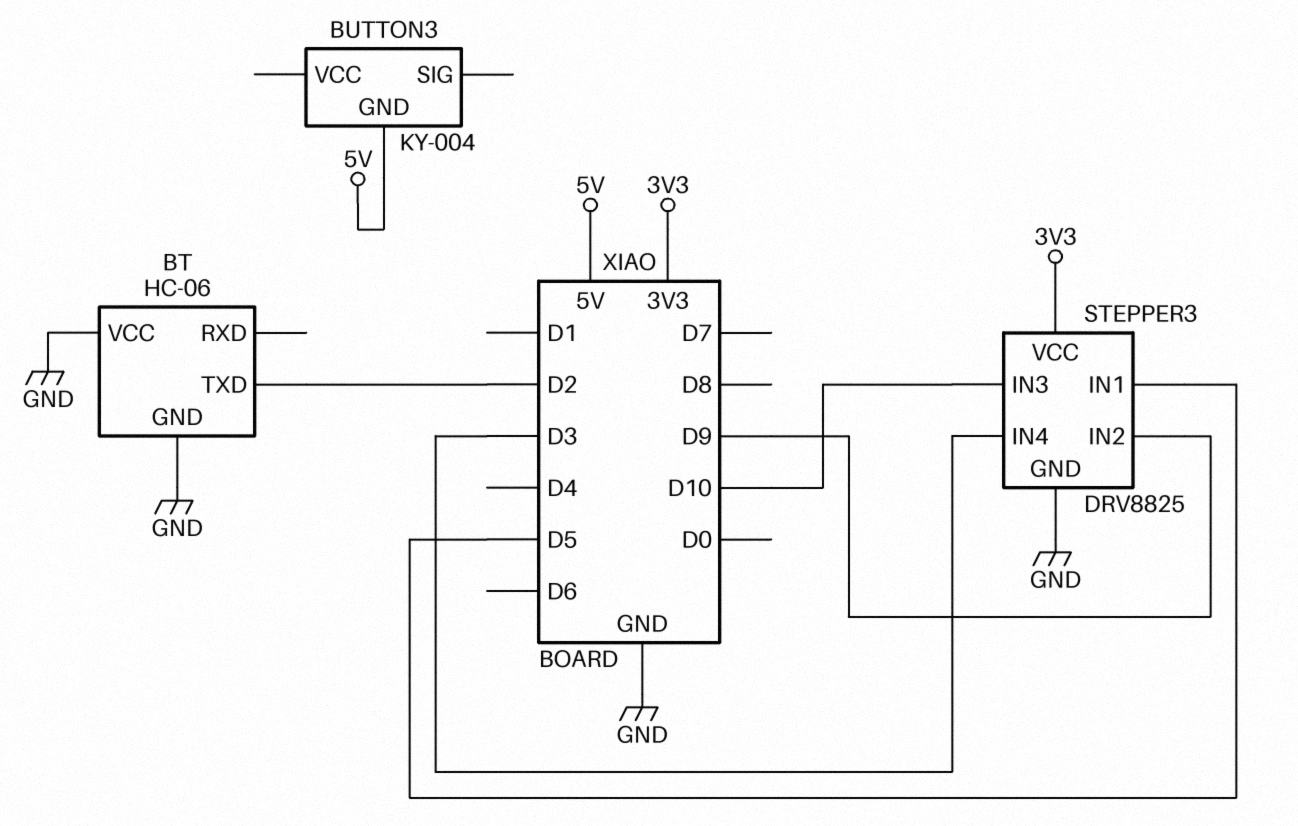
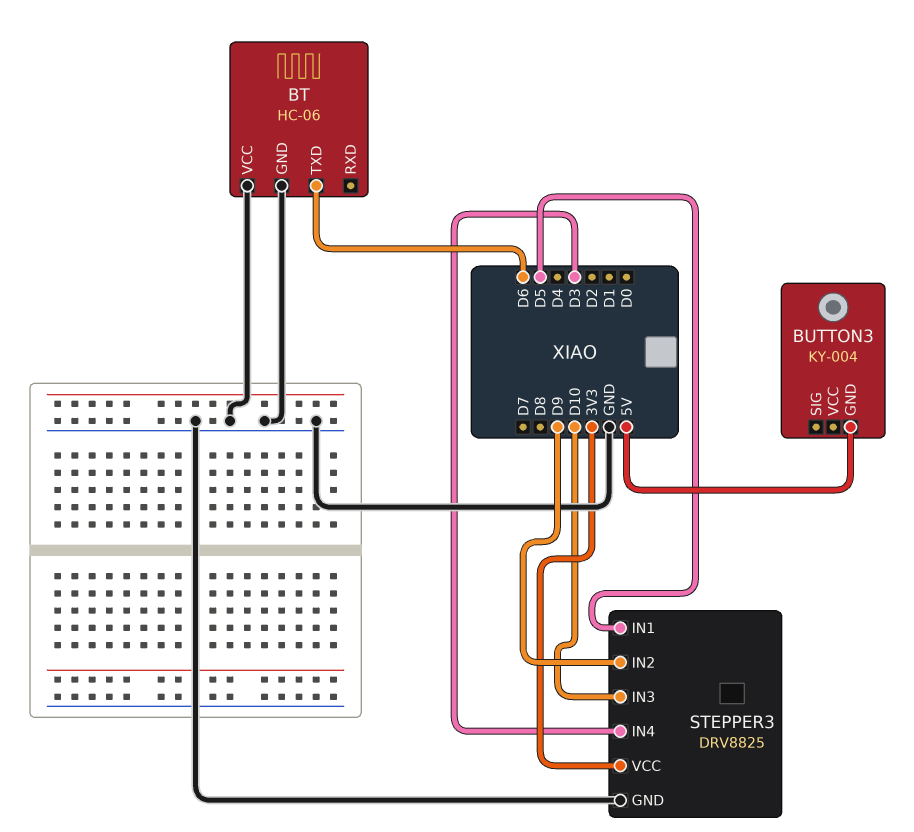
BT pin TXD: D2 -> D6

